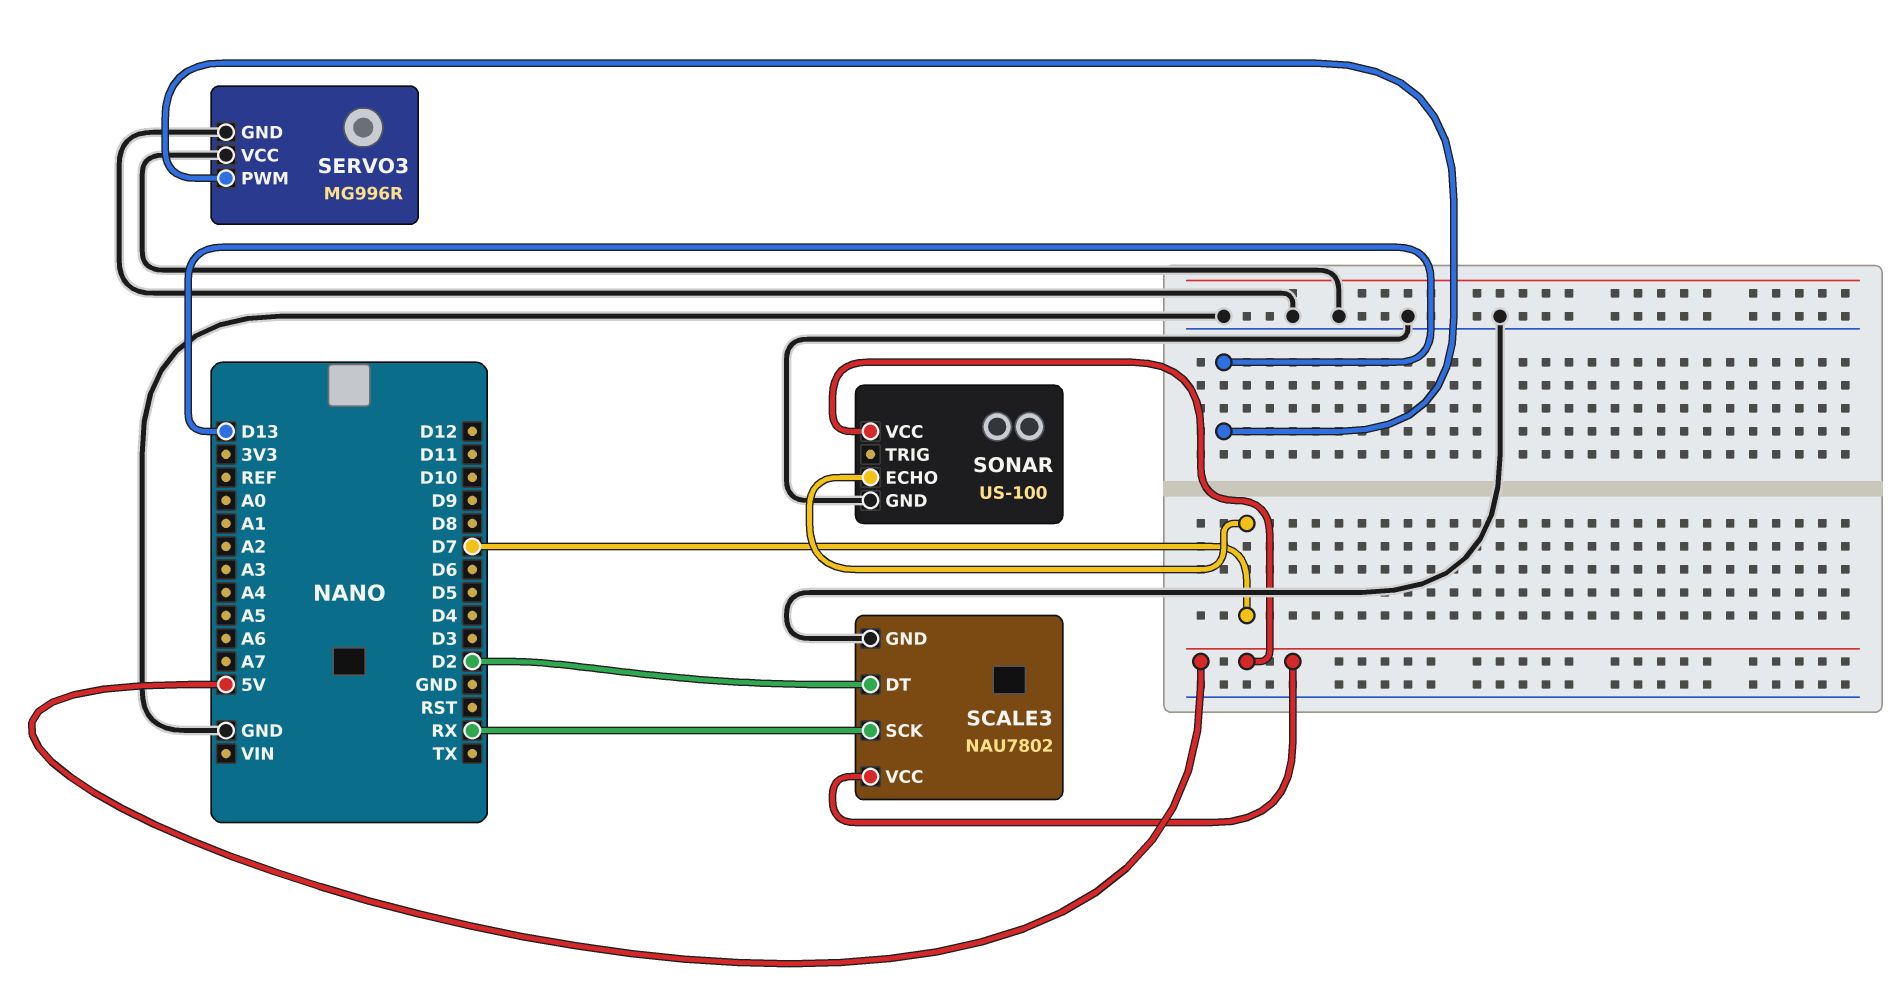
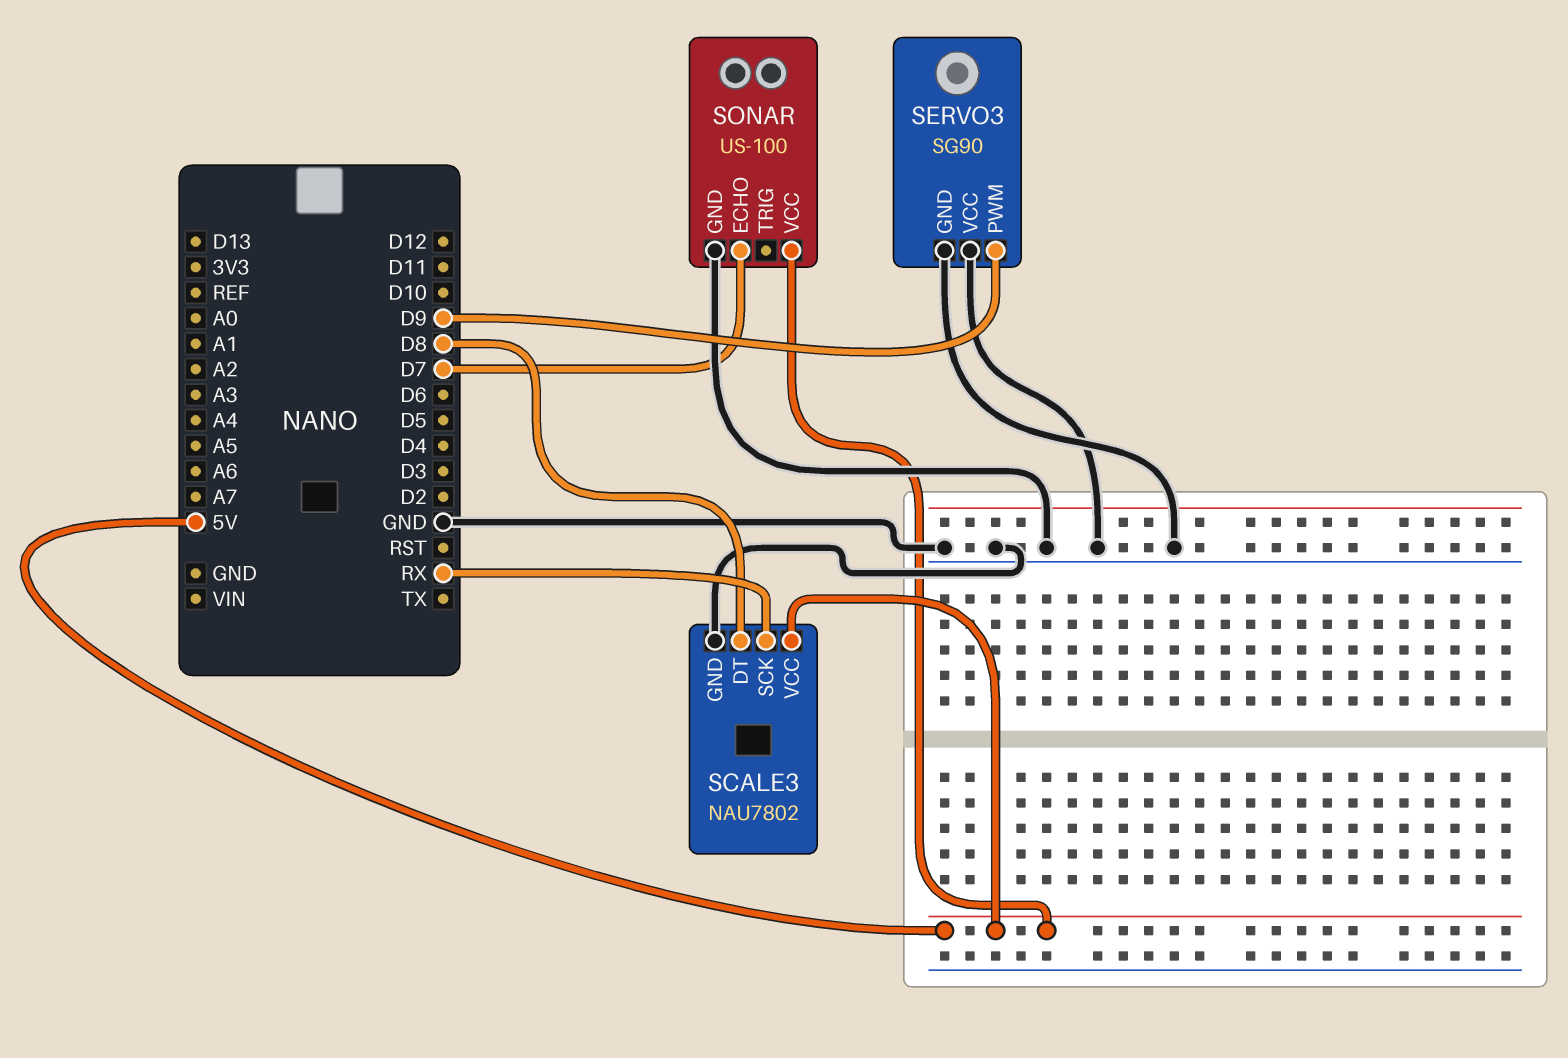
SCALE3 pin DT: D2 -> D8
SERVO3: MG996R -> SG90
SERVO3 pin PWM: D13 -> D9

